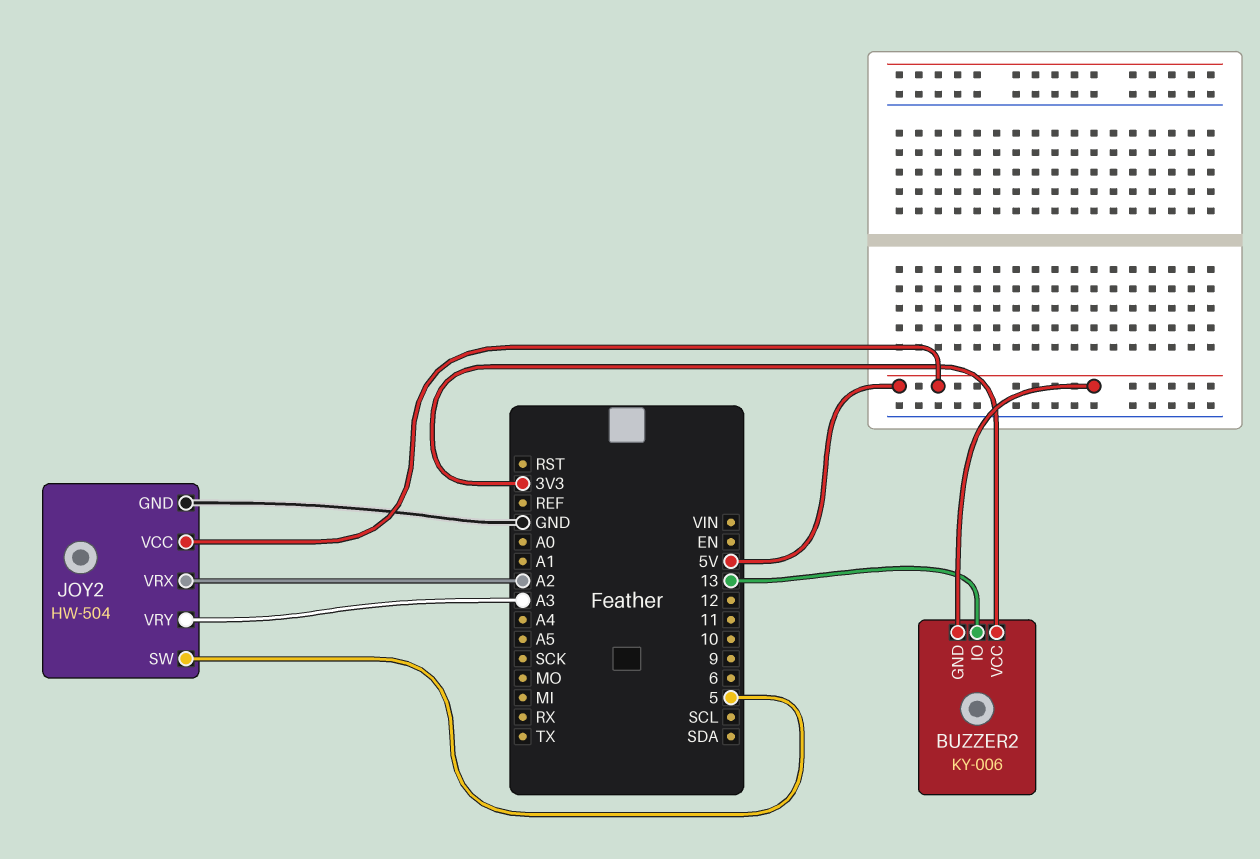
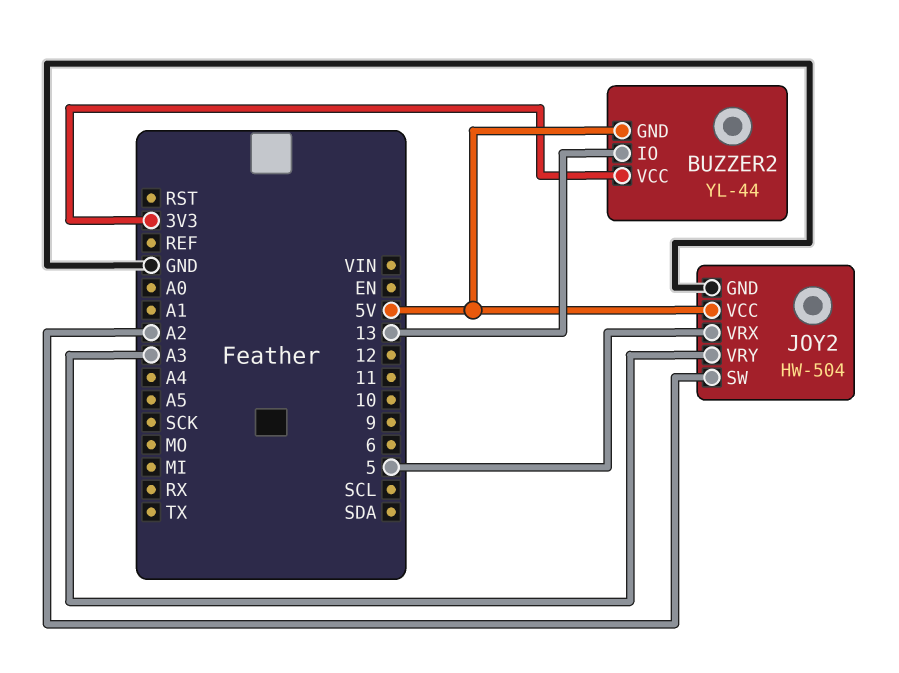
BUZZER2: KY-006 -> YL-44
JOY2 pin SW: 5 -> A2
JOY2 pin VRX: A2 -> 5

